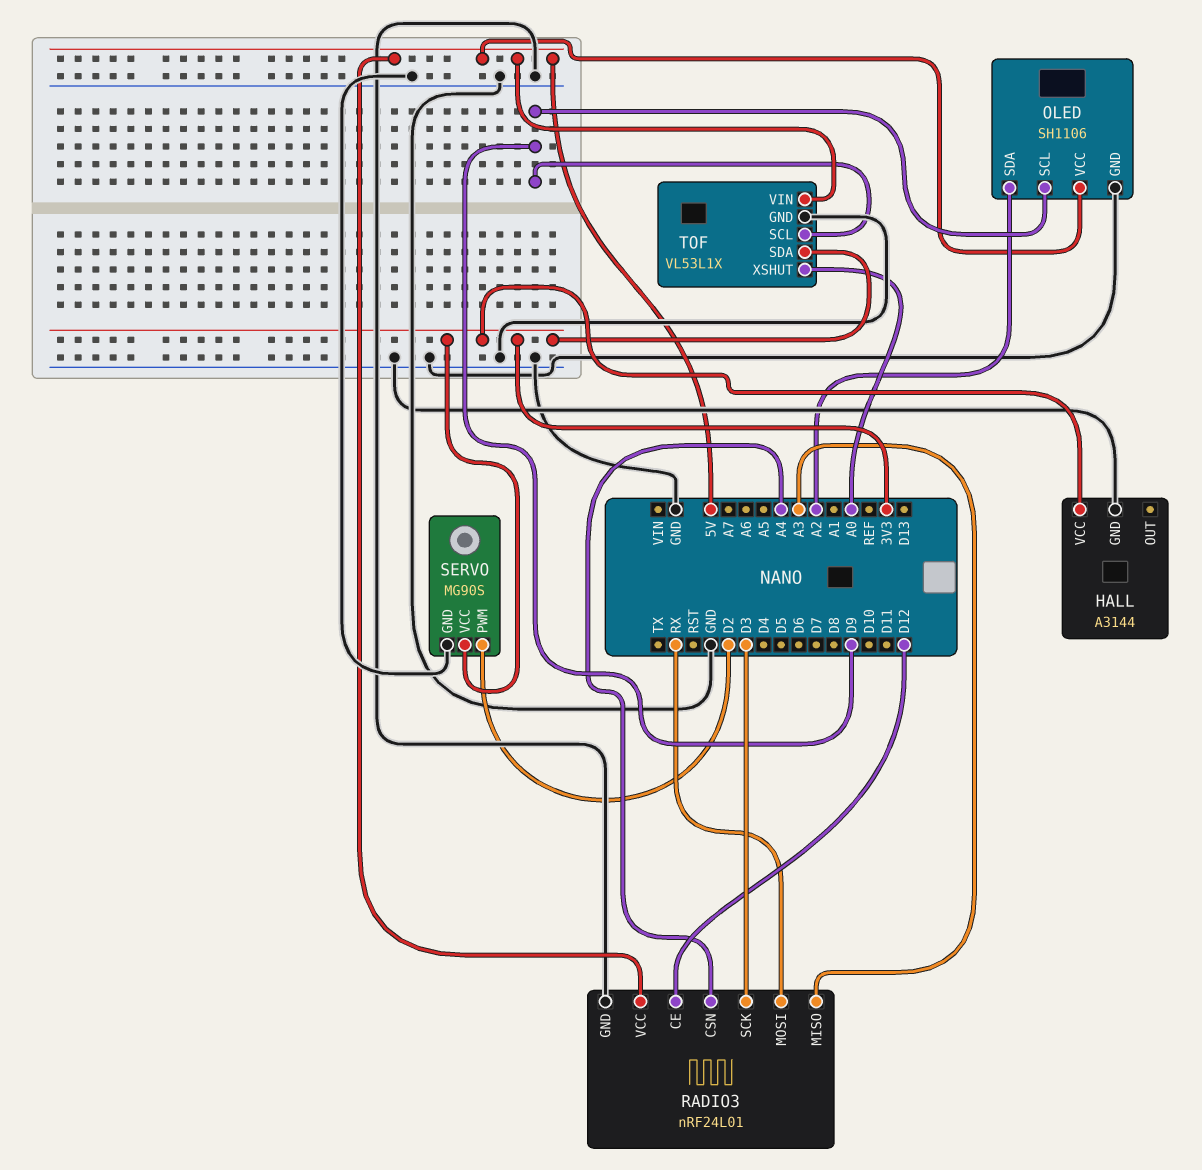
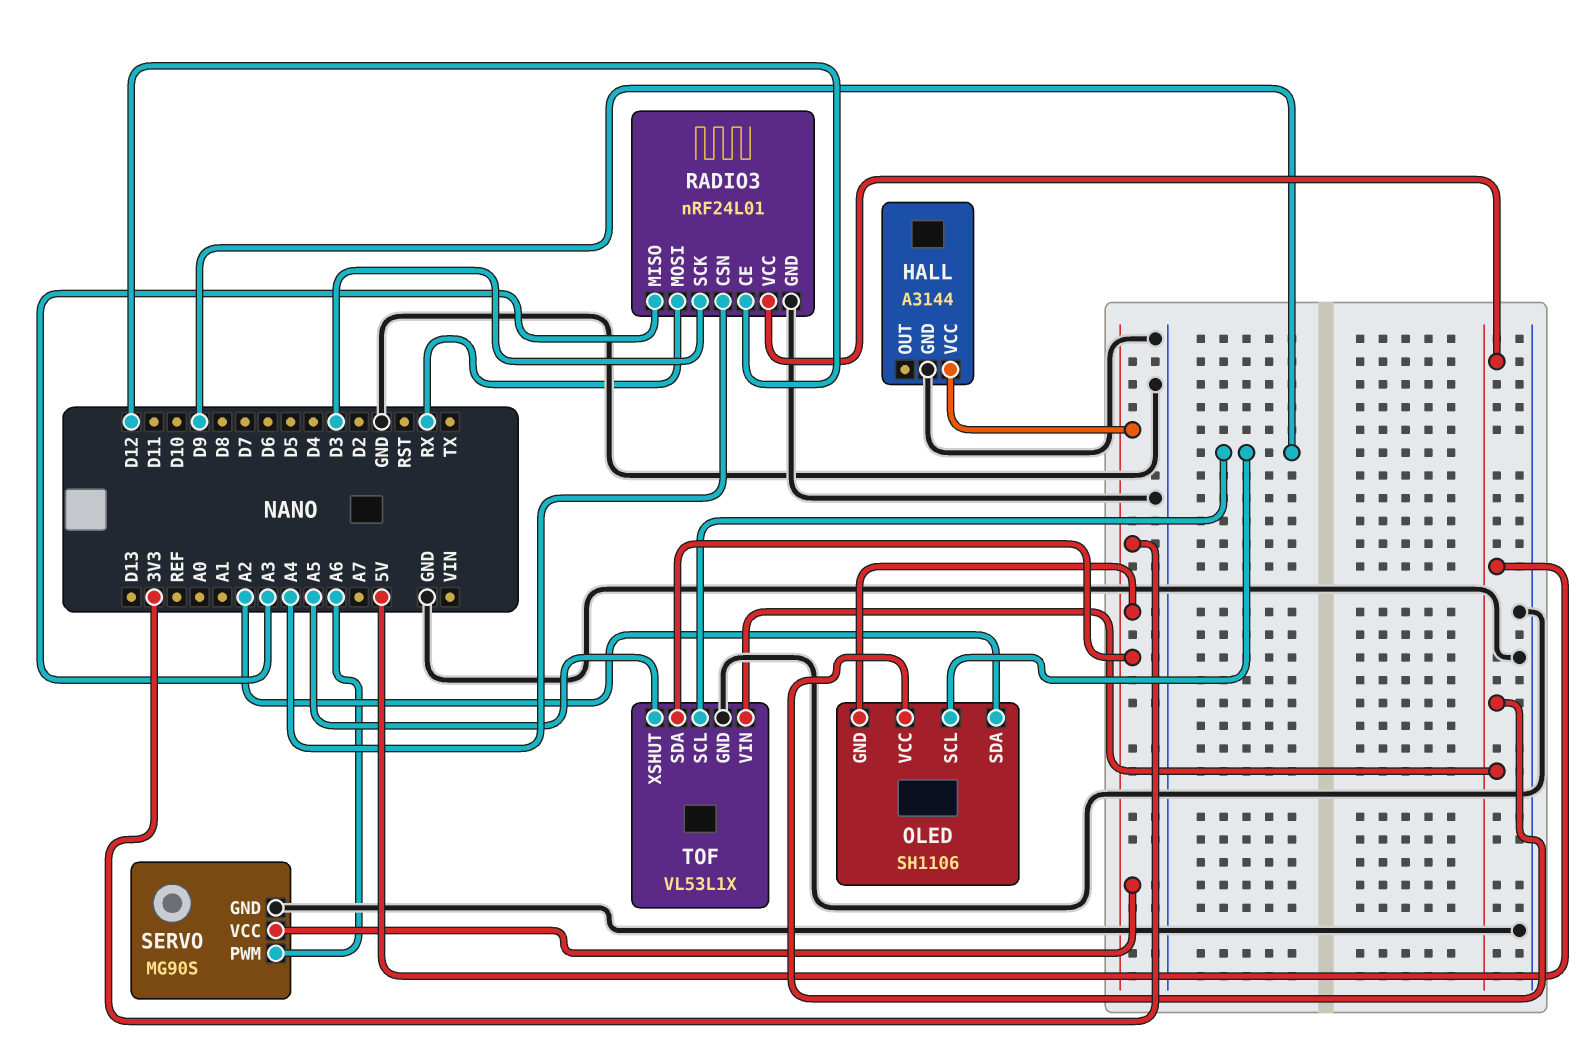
OLED pin GND: GND -> 3V3
SERVO pin PWM: D2 -> A6
TOF pin XSHUT: A0 -> A5

